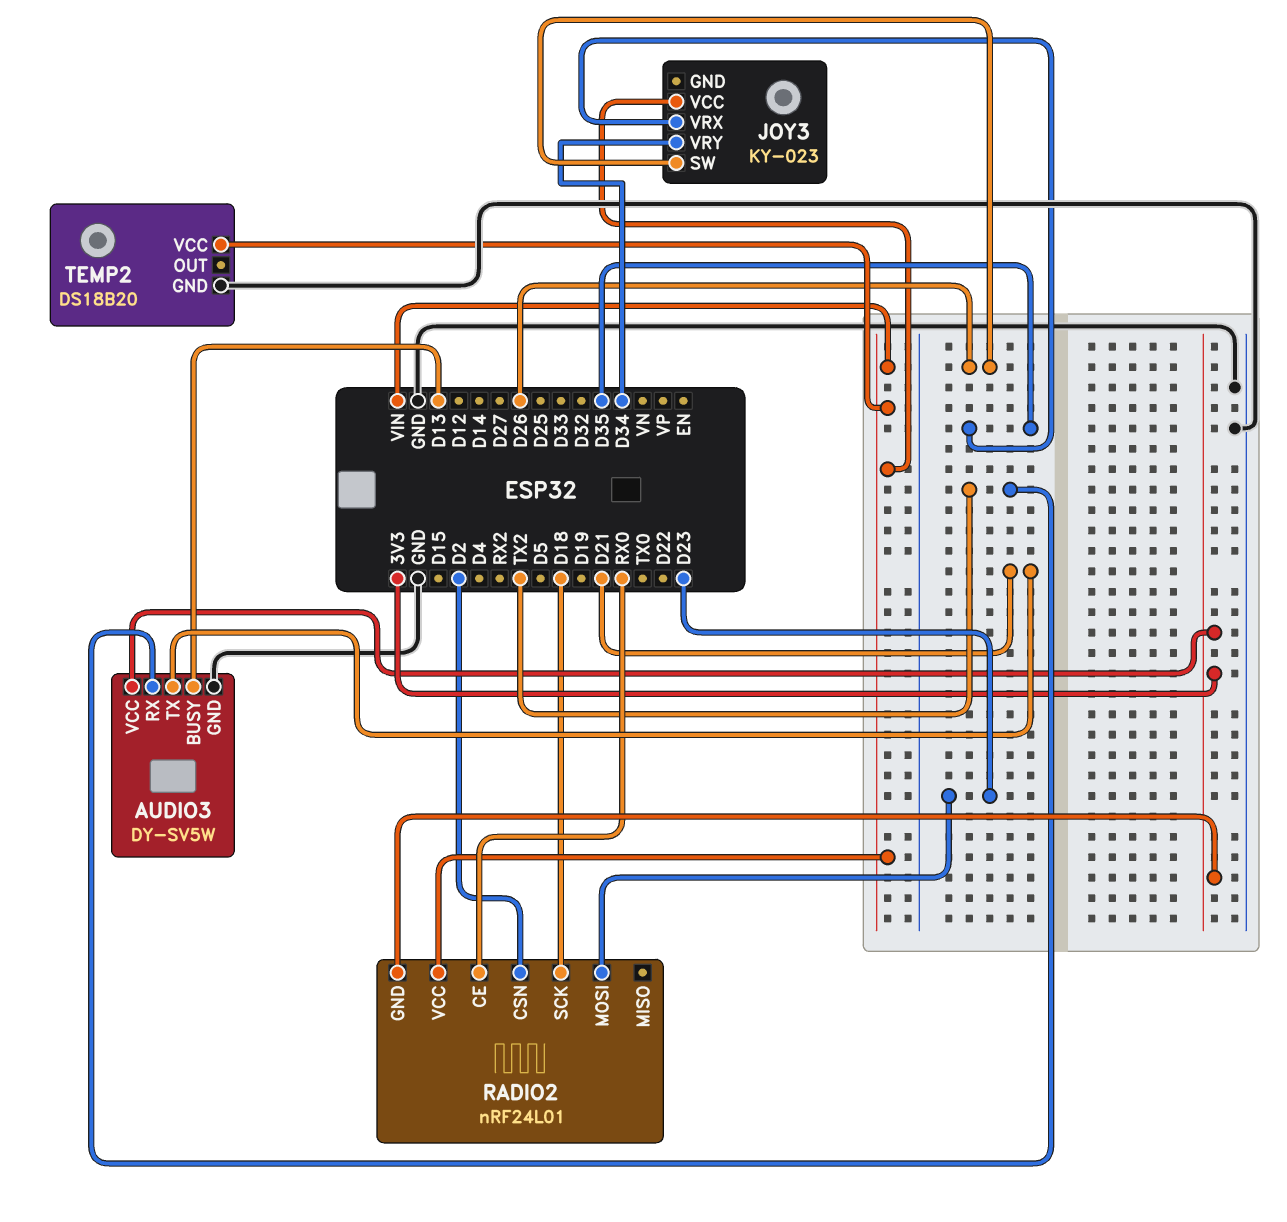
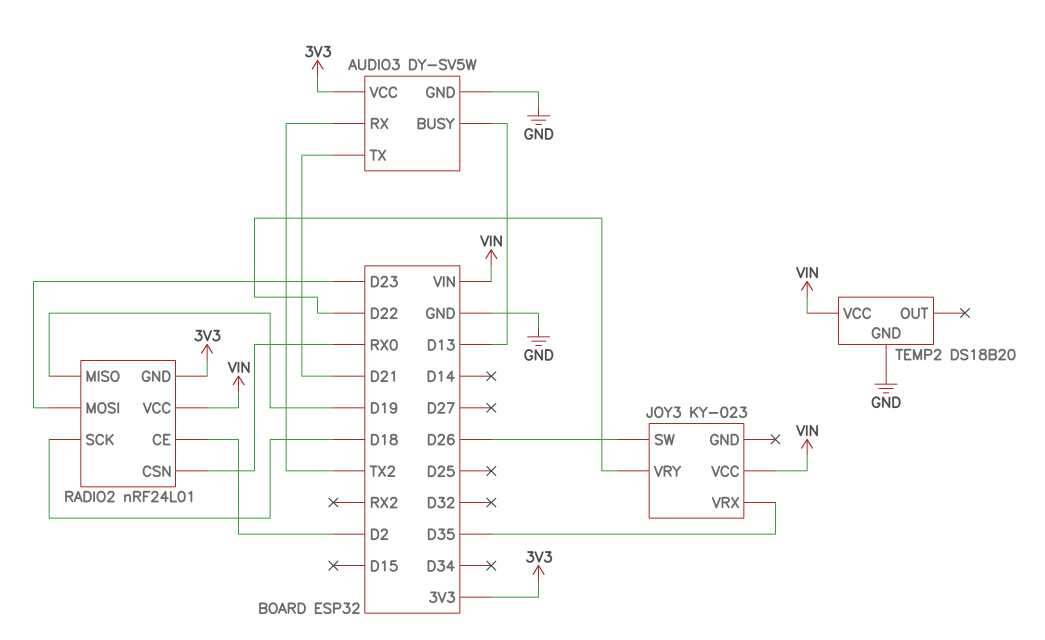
JOY3 pin VRY: D34 -> D22
RADIO2 pin CE: RX0 -> D2
RADIO2 pin CSN: D2 -> RX0
RADIO2 pin MISO: none -> D19

